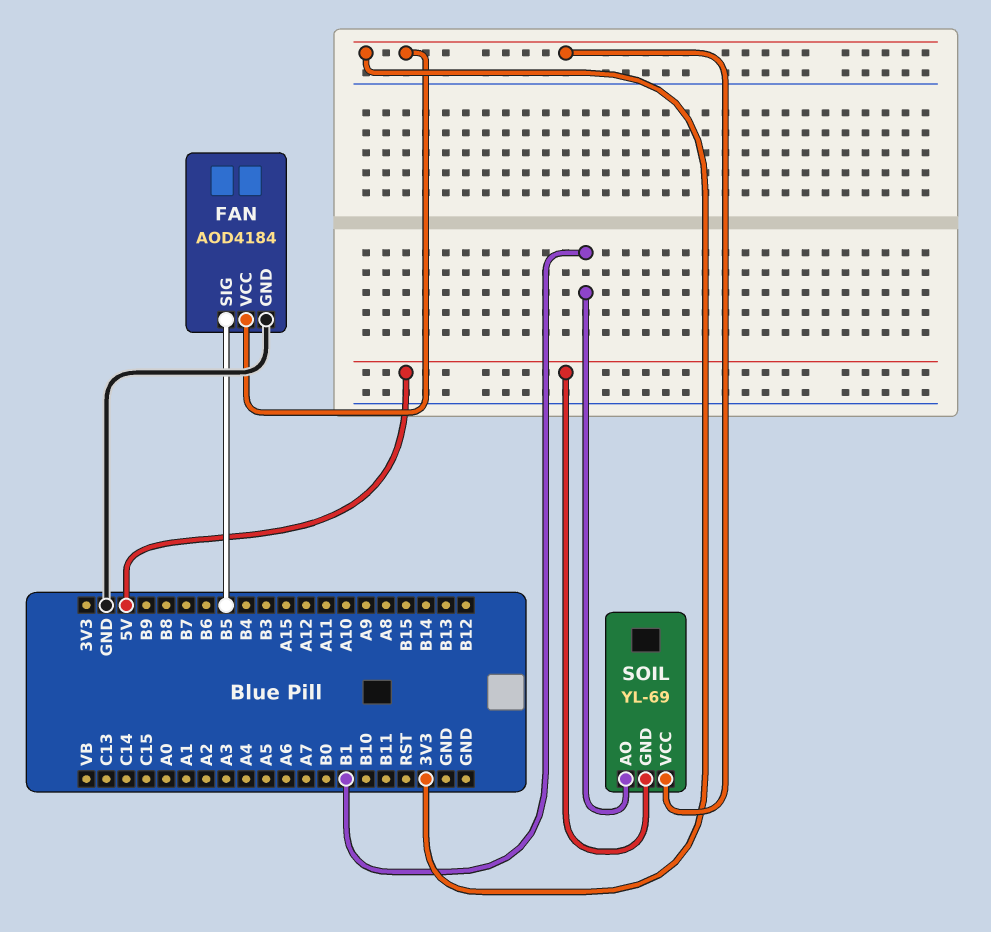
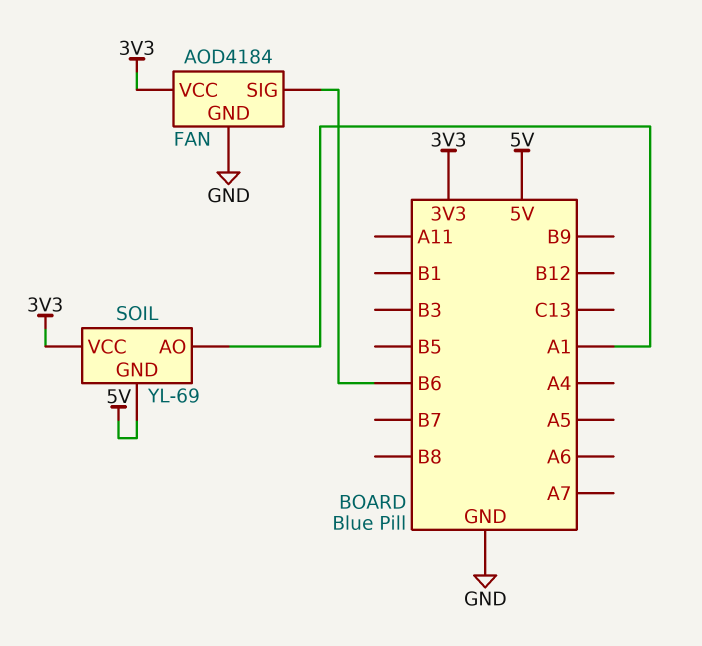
FAN pin SIG: B5 -> B6
SOIL pin AO: B1 -> A1

